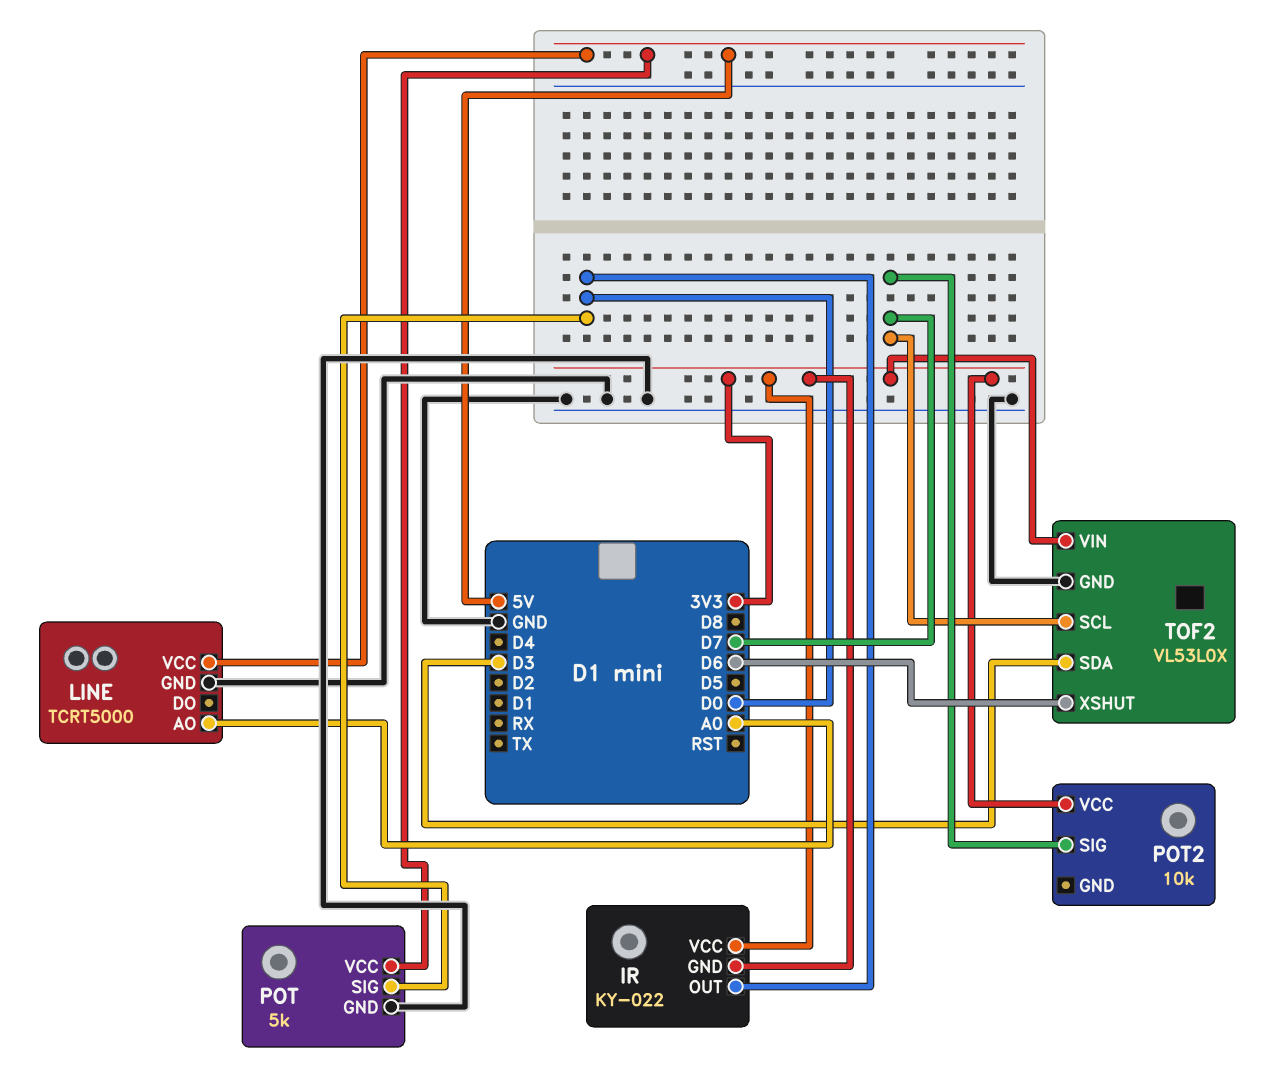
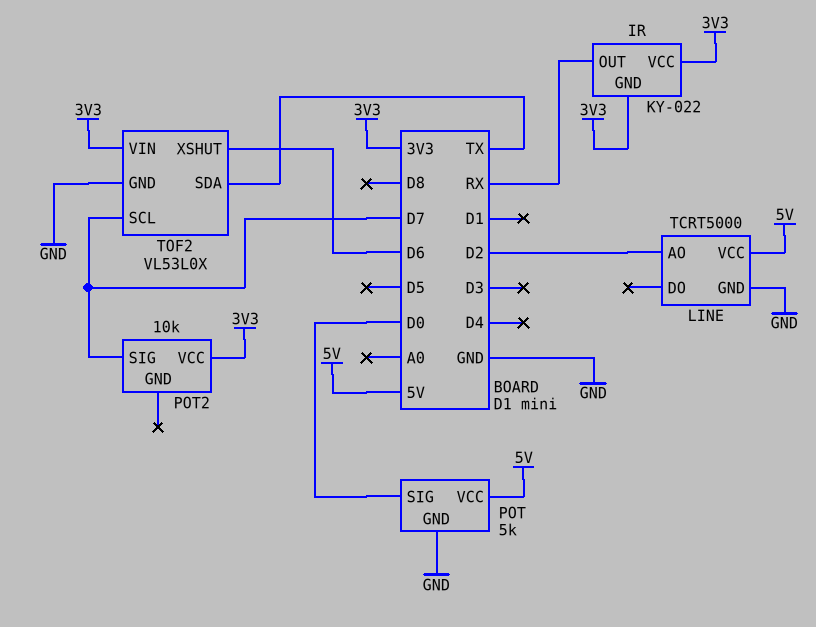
IR pin OUT: D0 -> RX
LINE pin AO: A0 -> D2
TOF2 pin SDA: D3 -> TX

